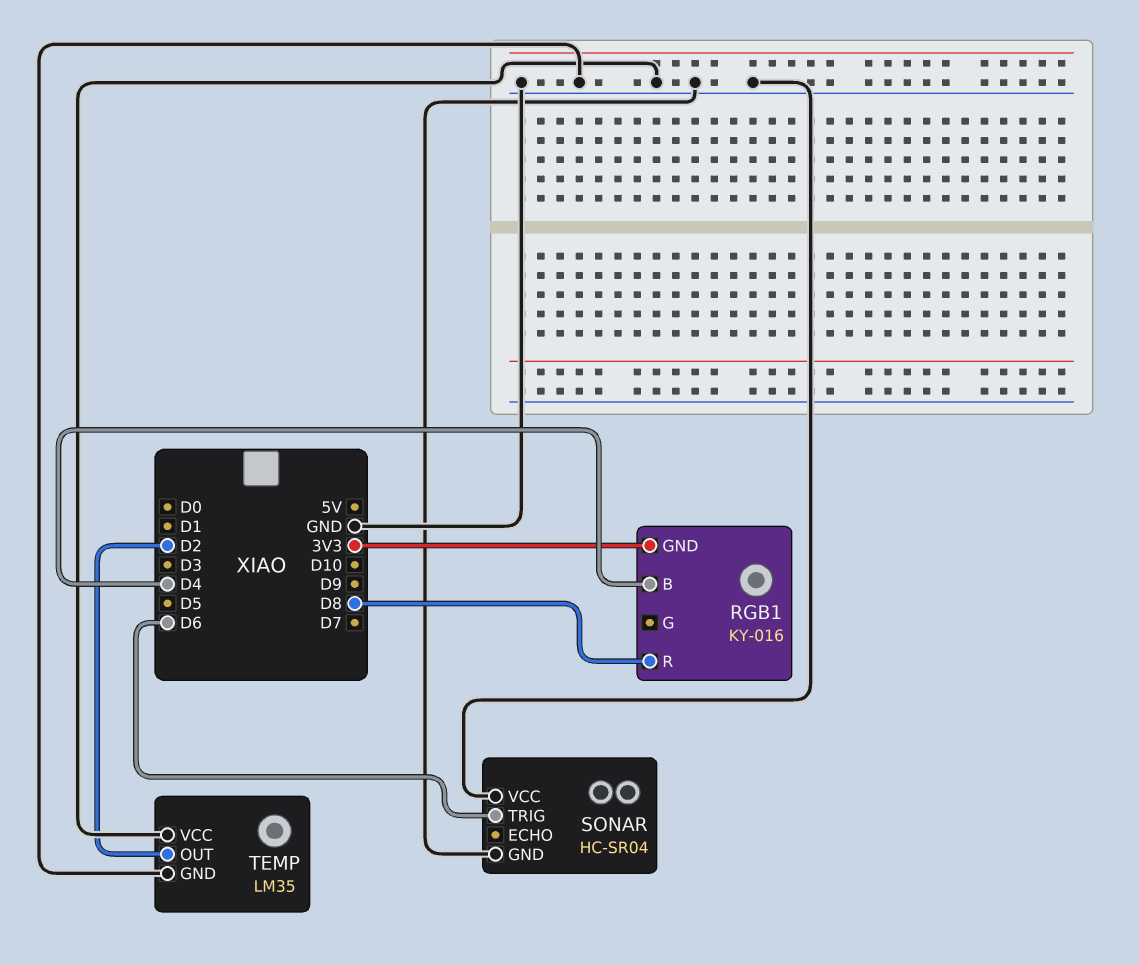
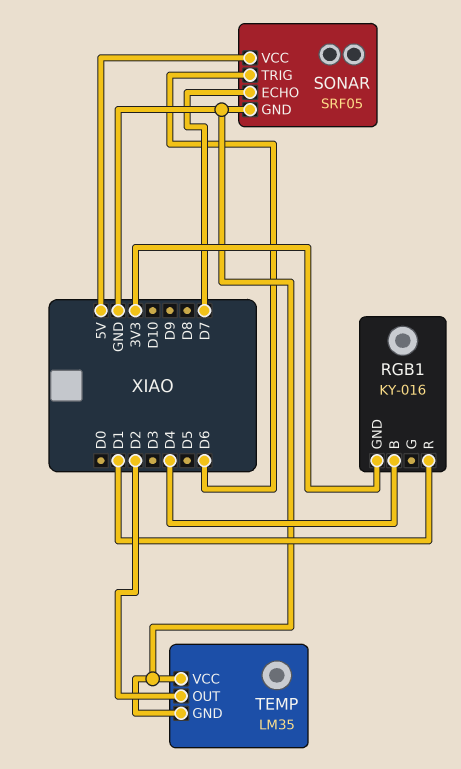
RGB1 pin R: D8 -> D1
SONAR: HC-SR04 -> SRF05
SONAR pin ECHO: none -> D7
SONAR pin VCC: GND -> 5V

